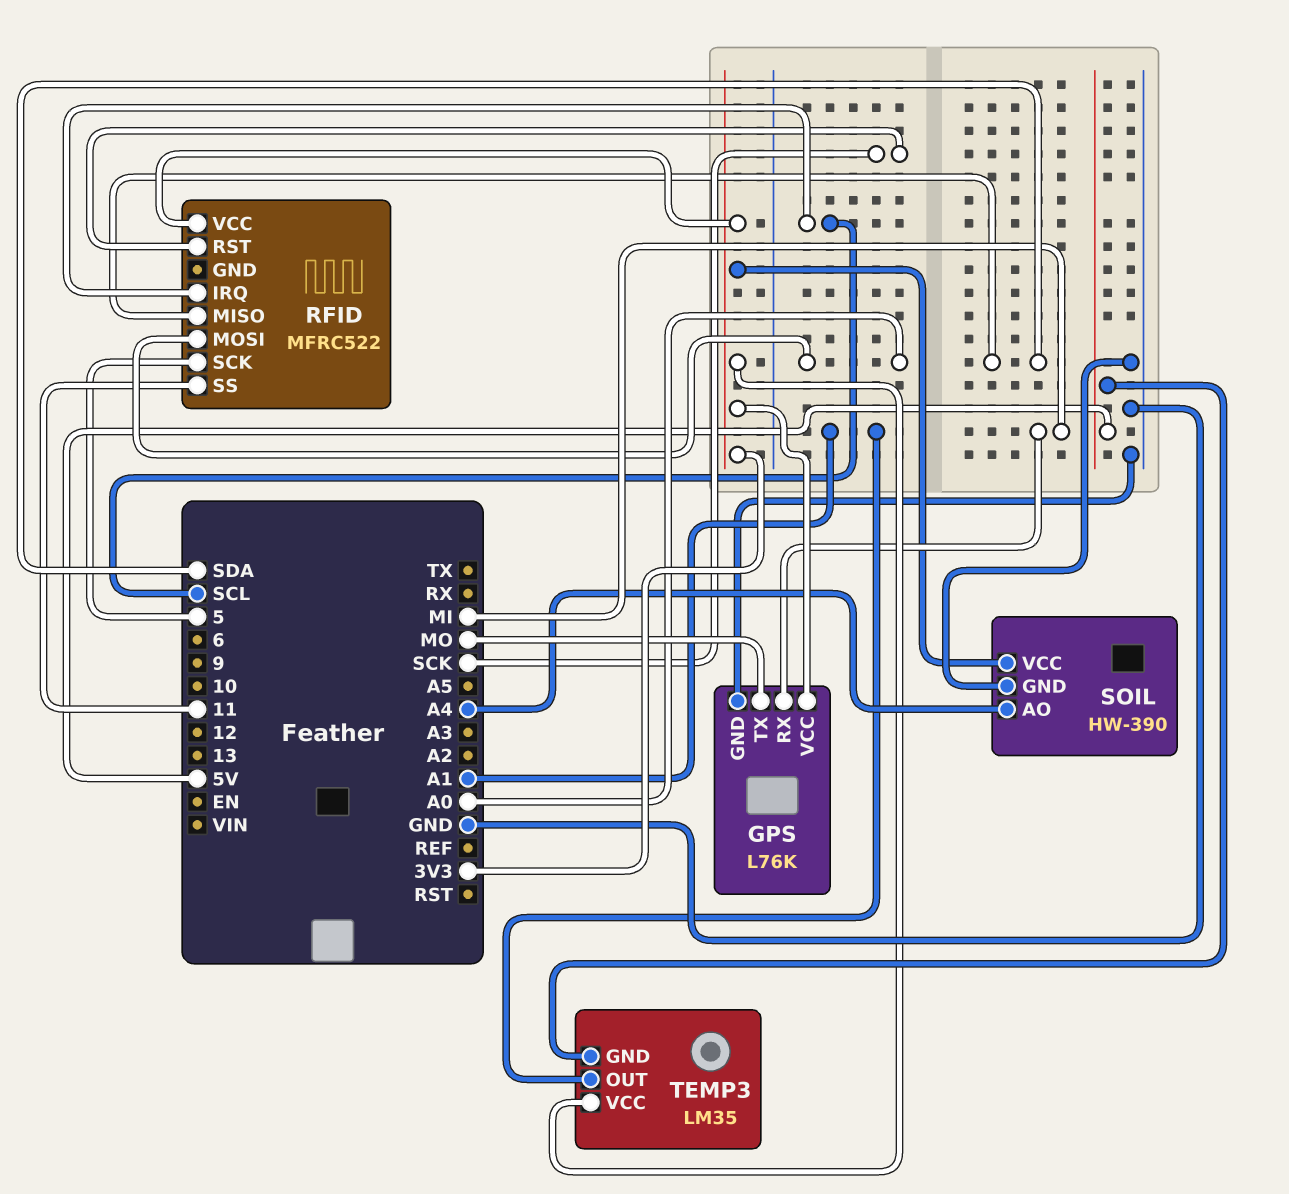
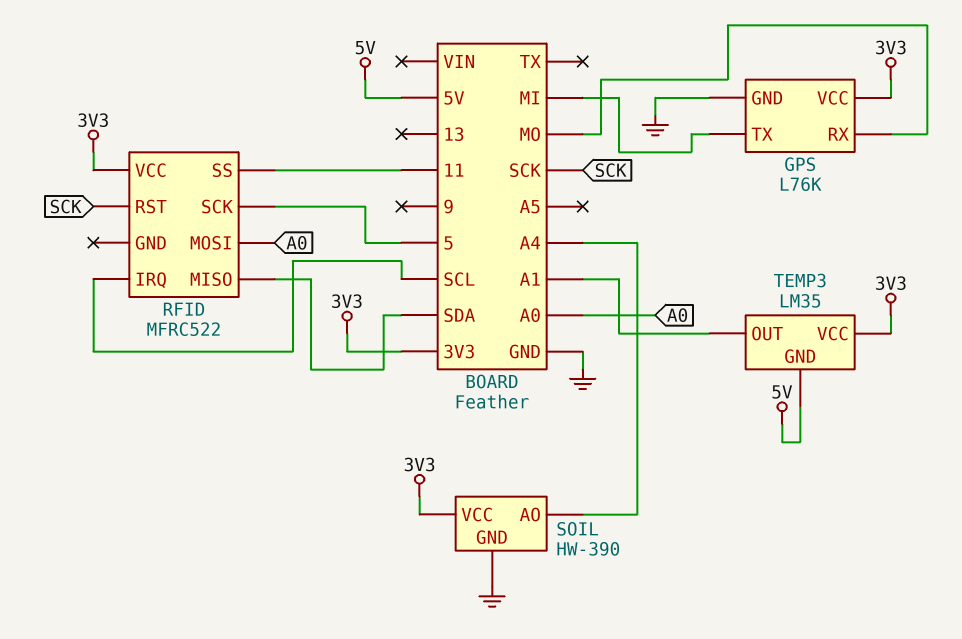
GPS pin RX: MI -> MO
GPS pin TX: MO -> MI

